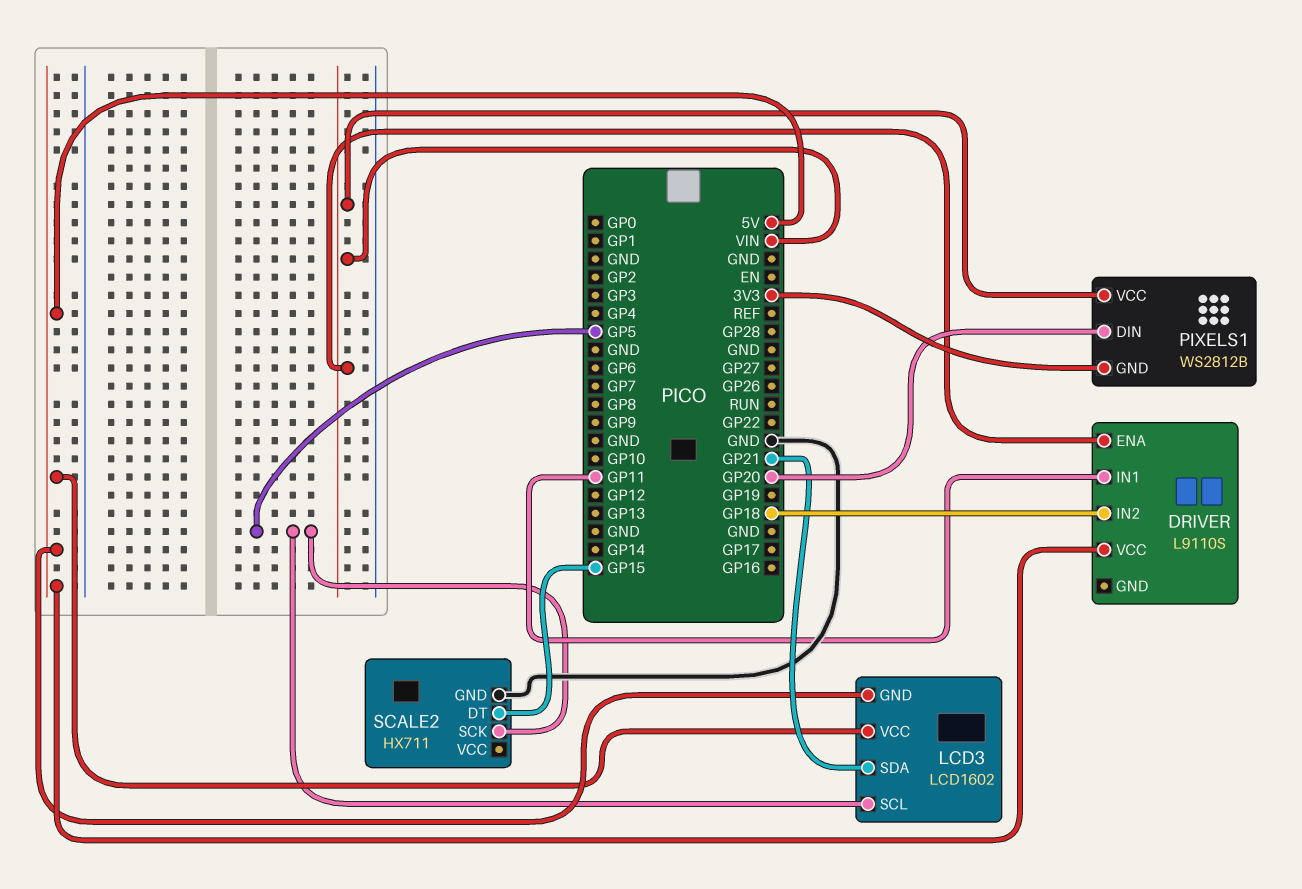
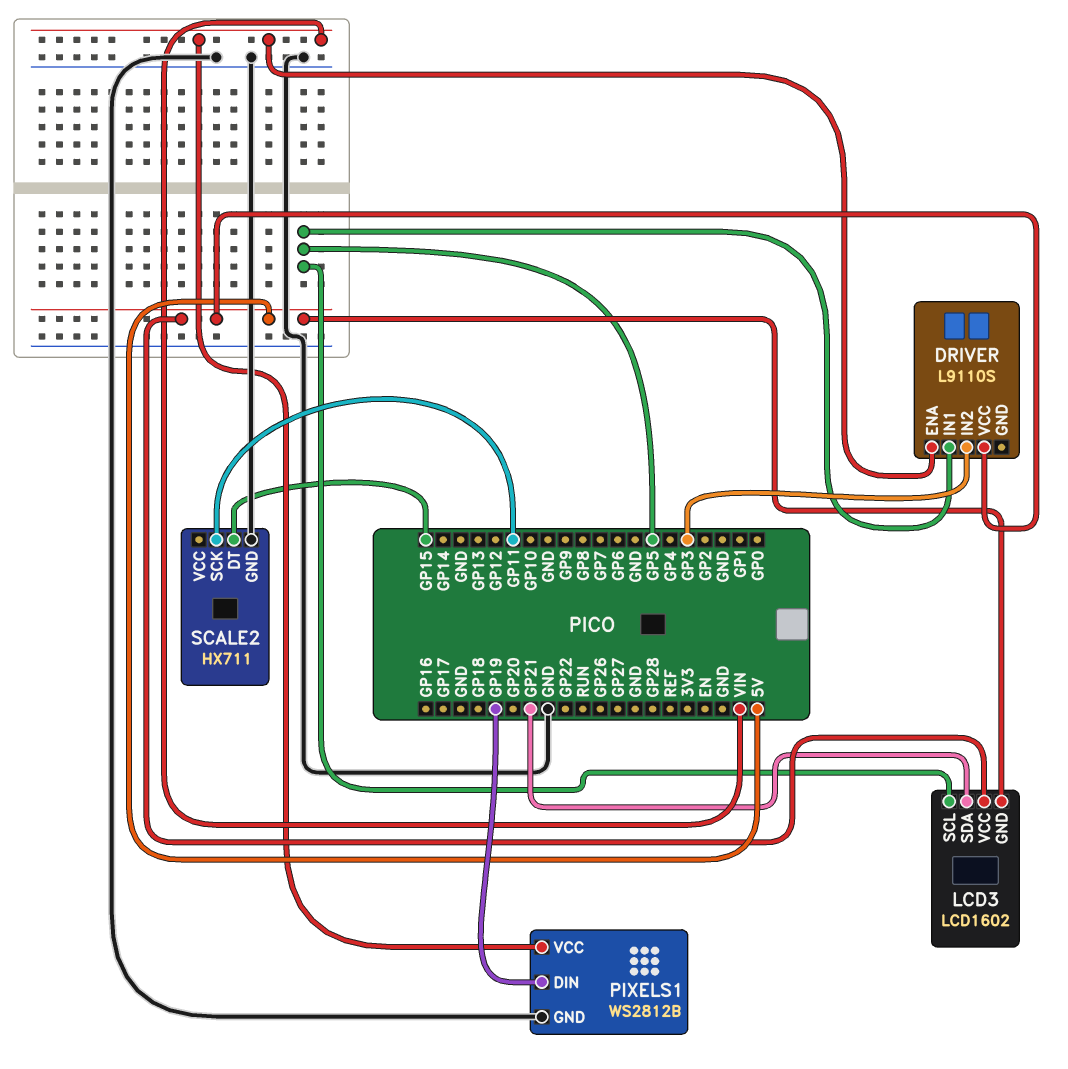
DRIVER pin IN1: GP11 -> GP5
DRIVER pin IN2: GP18 -> GP3
PIXELS1 pin DIN: GP20 -> GP19
PIXELS1 pin GND: 3V3 -> GND
SCALE2 pin SCK: GP5 -> GP11

